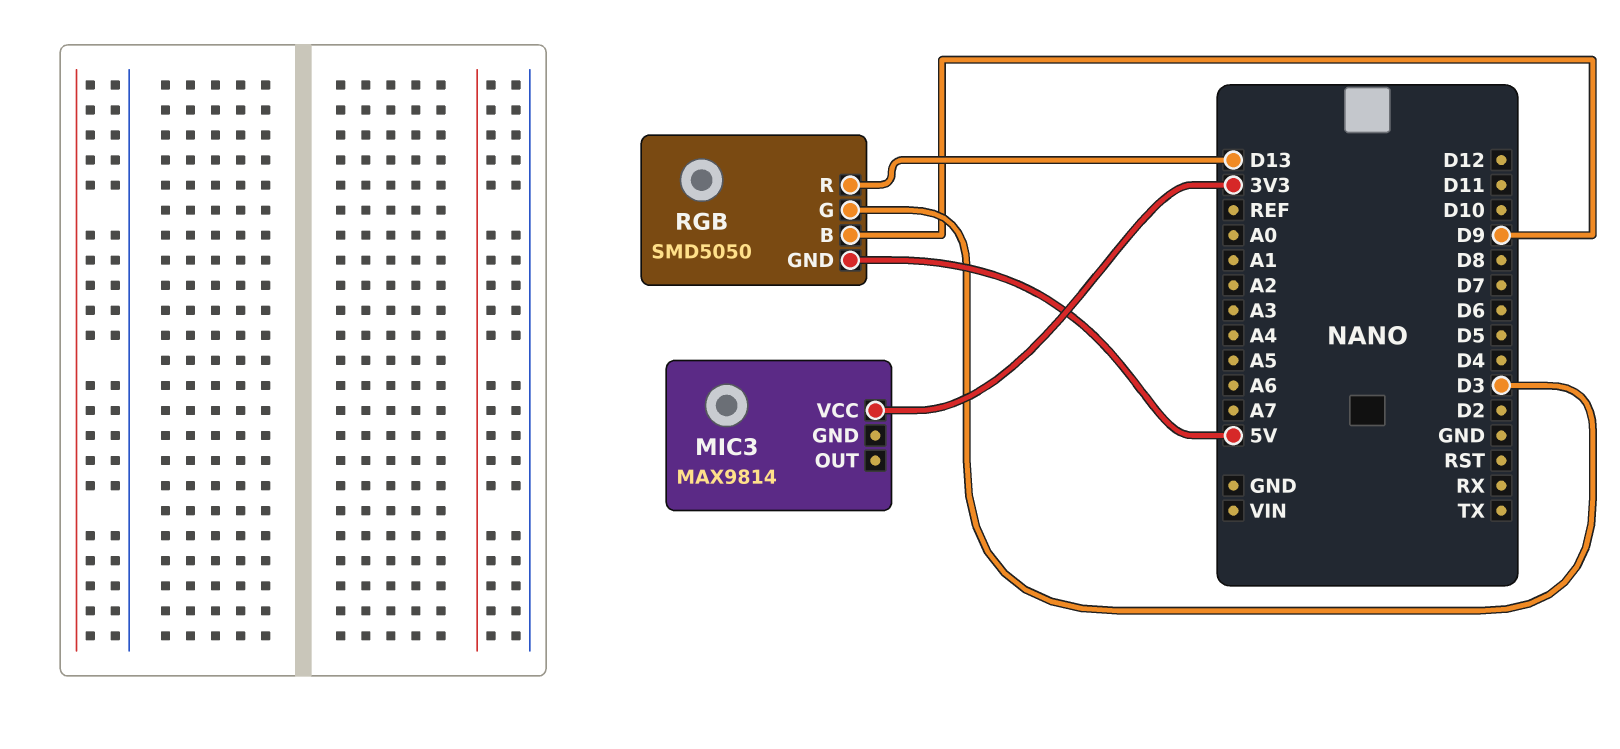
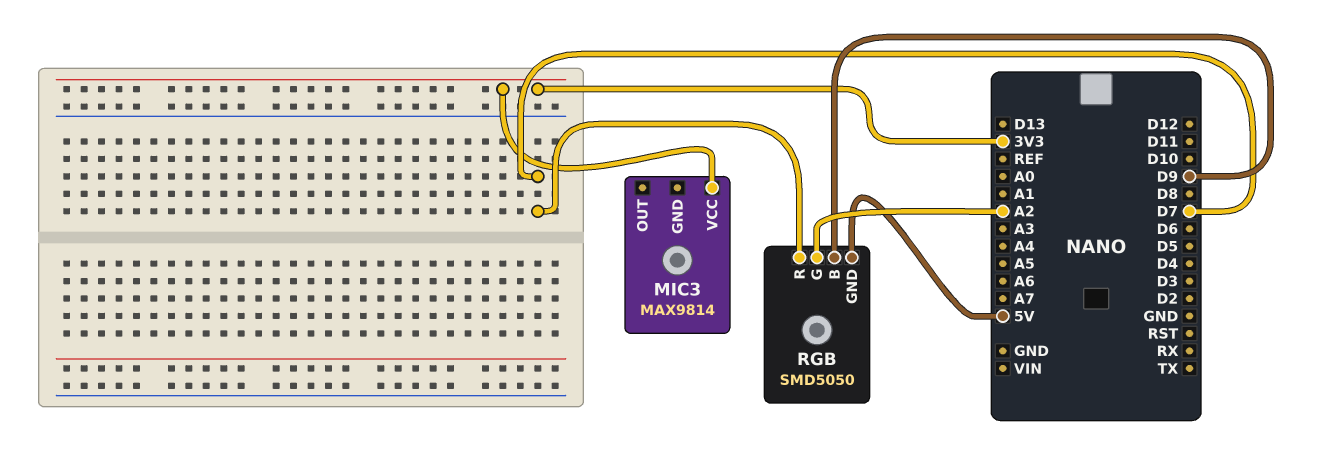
RGB pin G: D3 -> A2
RGB pin R: D13 -> D7

